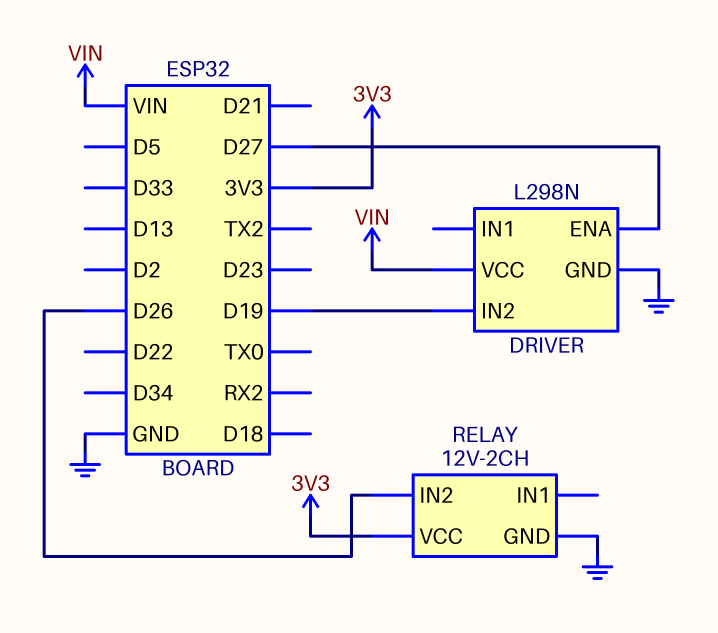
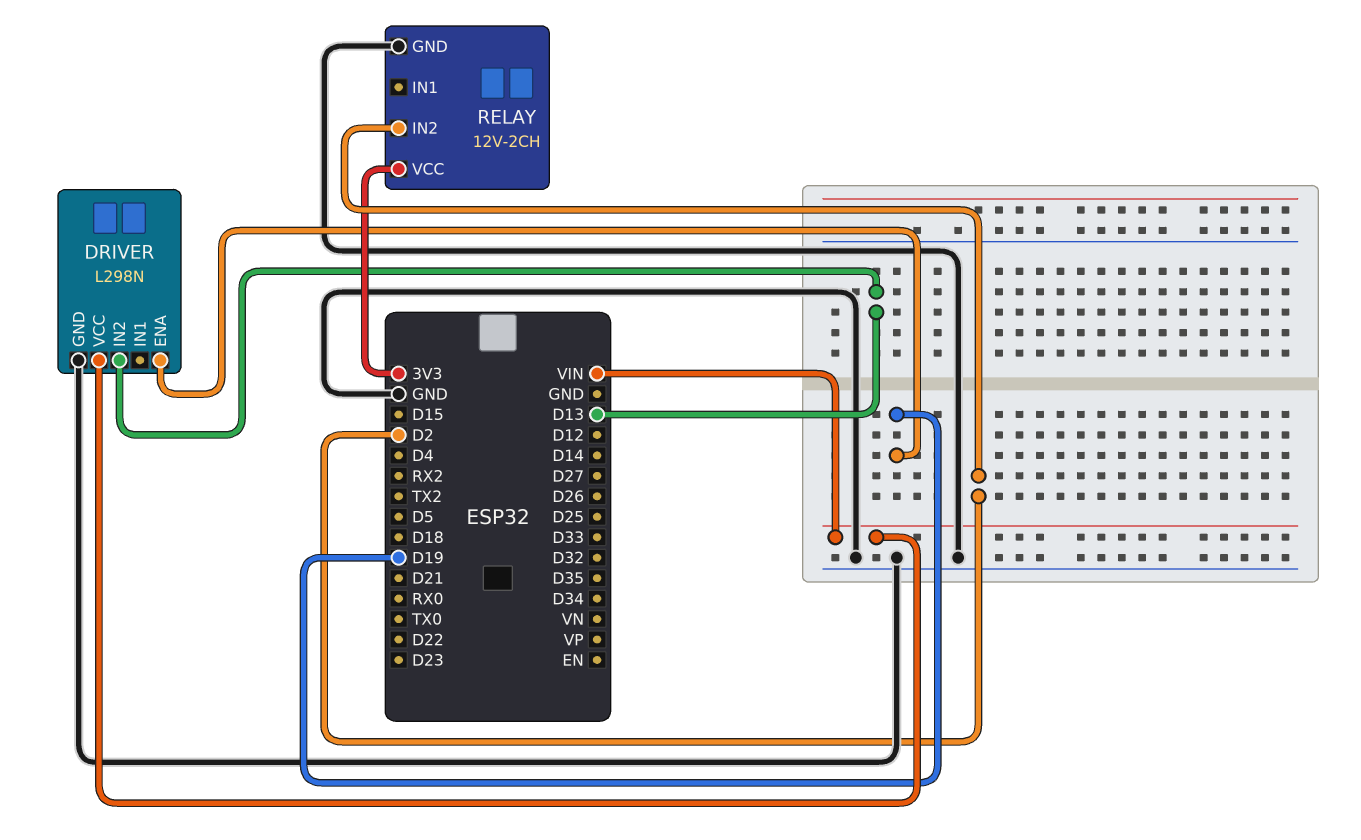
DRIVER pin ENA: D27 -> D19
DRIVER pin IN2: D19 -> D13
RELAY pin IN2: D26 -> D2

